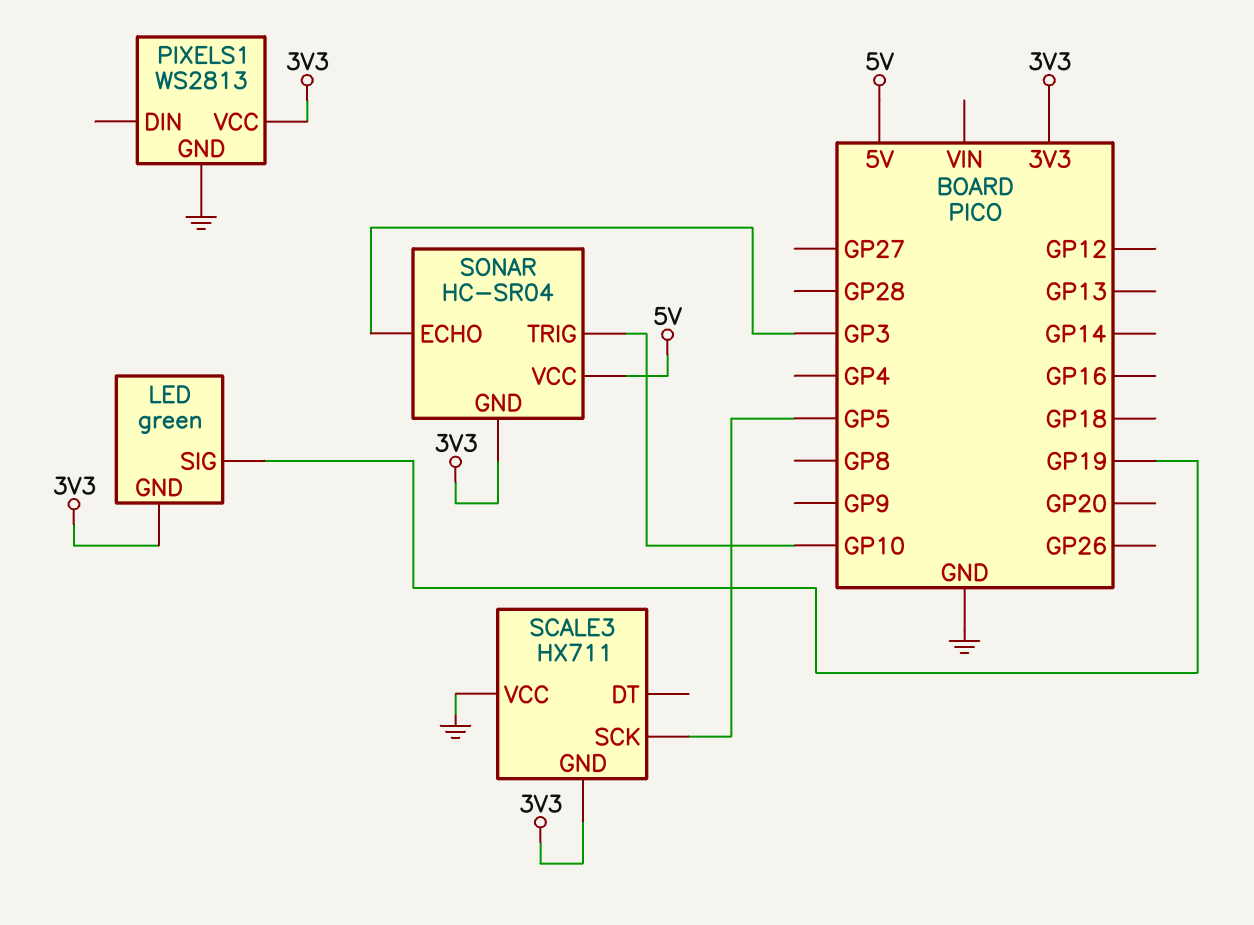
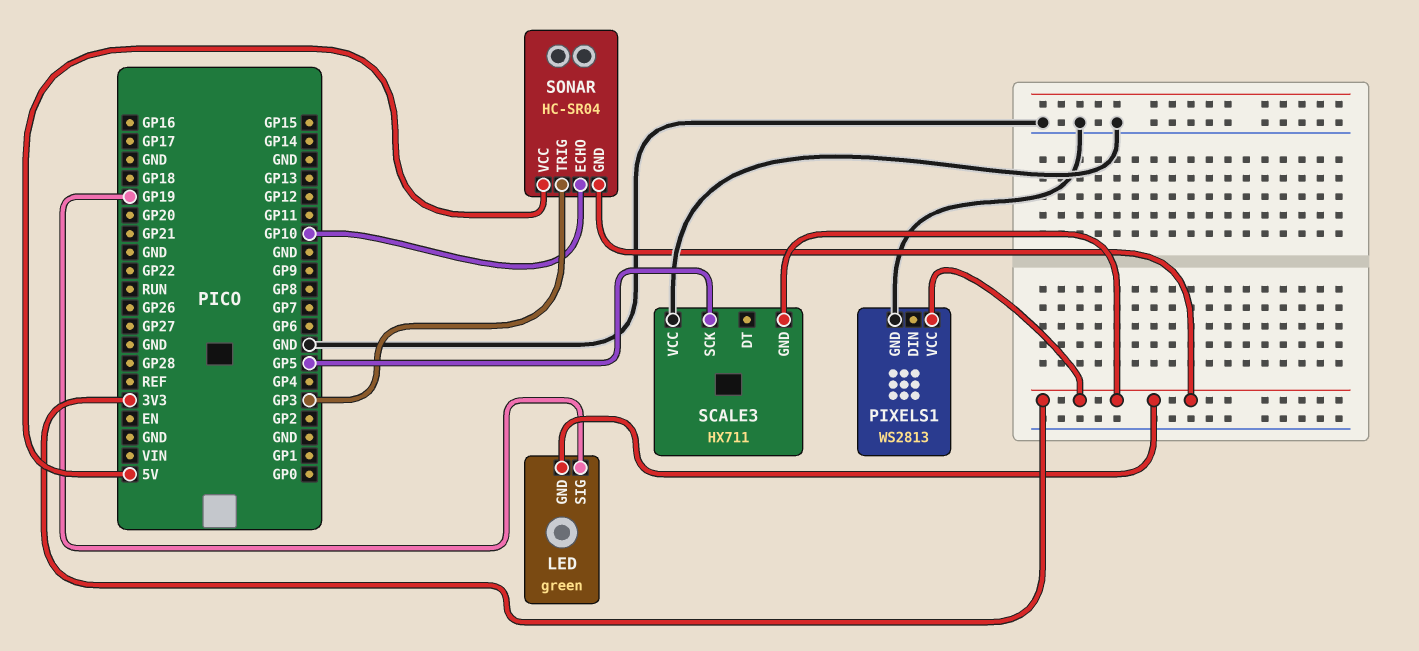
SONAR pin ECHO: GP3 -> GP10
SONAR pin TRIG: GP10 -> GP3

